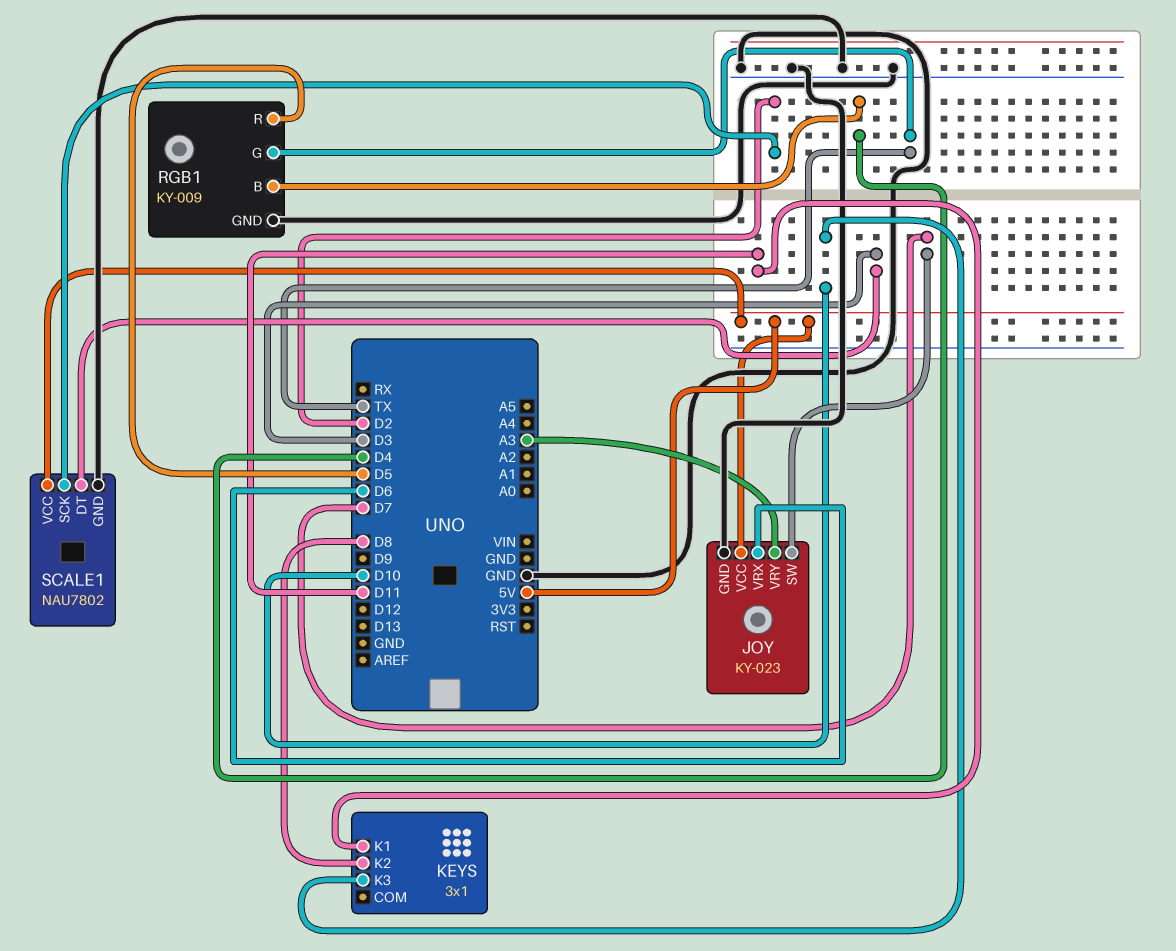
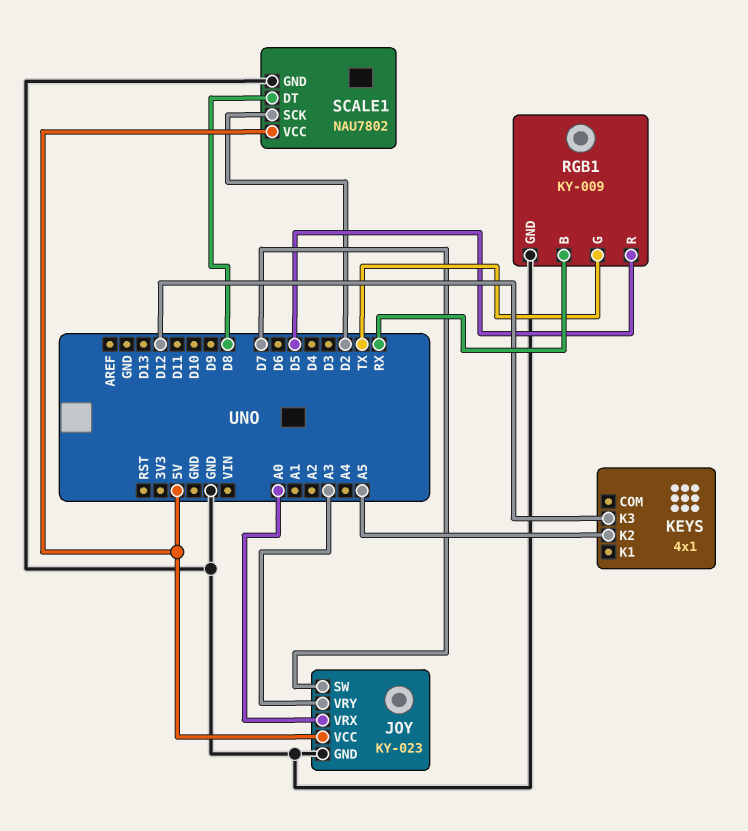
JOY pin VRX: D6 -> A0
KEYS: 3x1 -> 4x1
KEYS pin K1: D11 -> none
KEYS pin K2: D8 -> A5
KEYS pin K3: D10 -> D12
RGB1 pin B: D4 -> RX
SCALE1 pin DT: D3 -> D8

